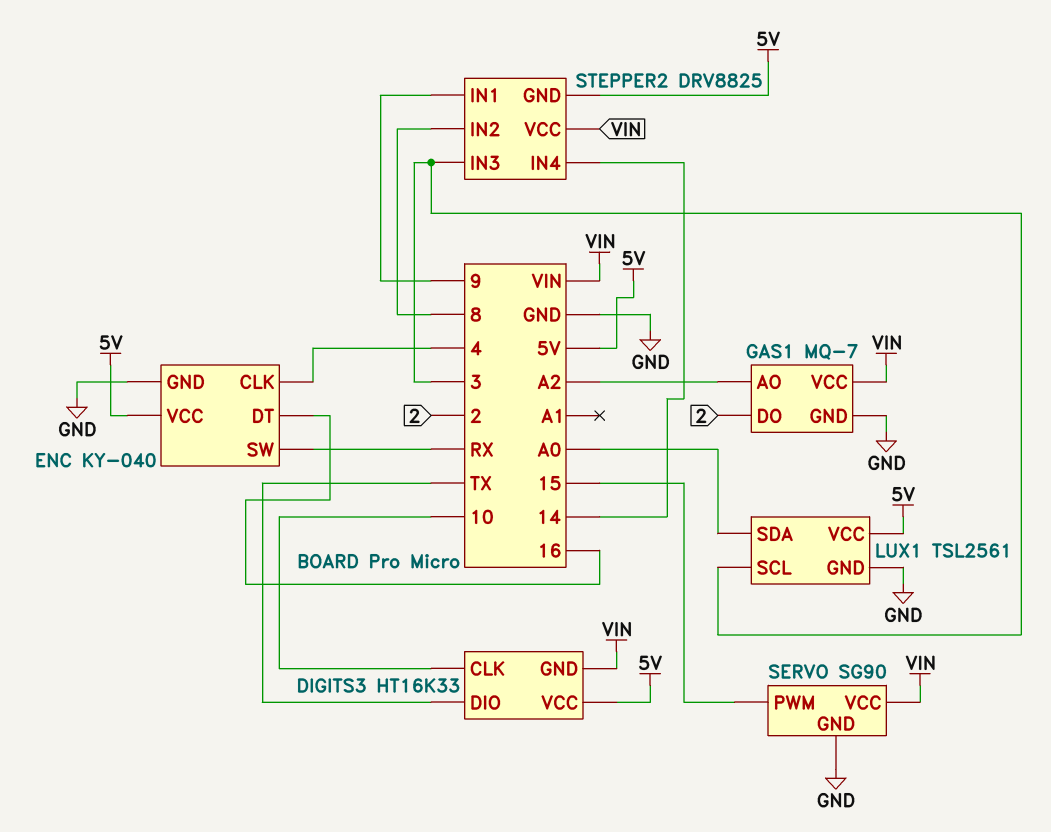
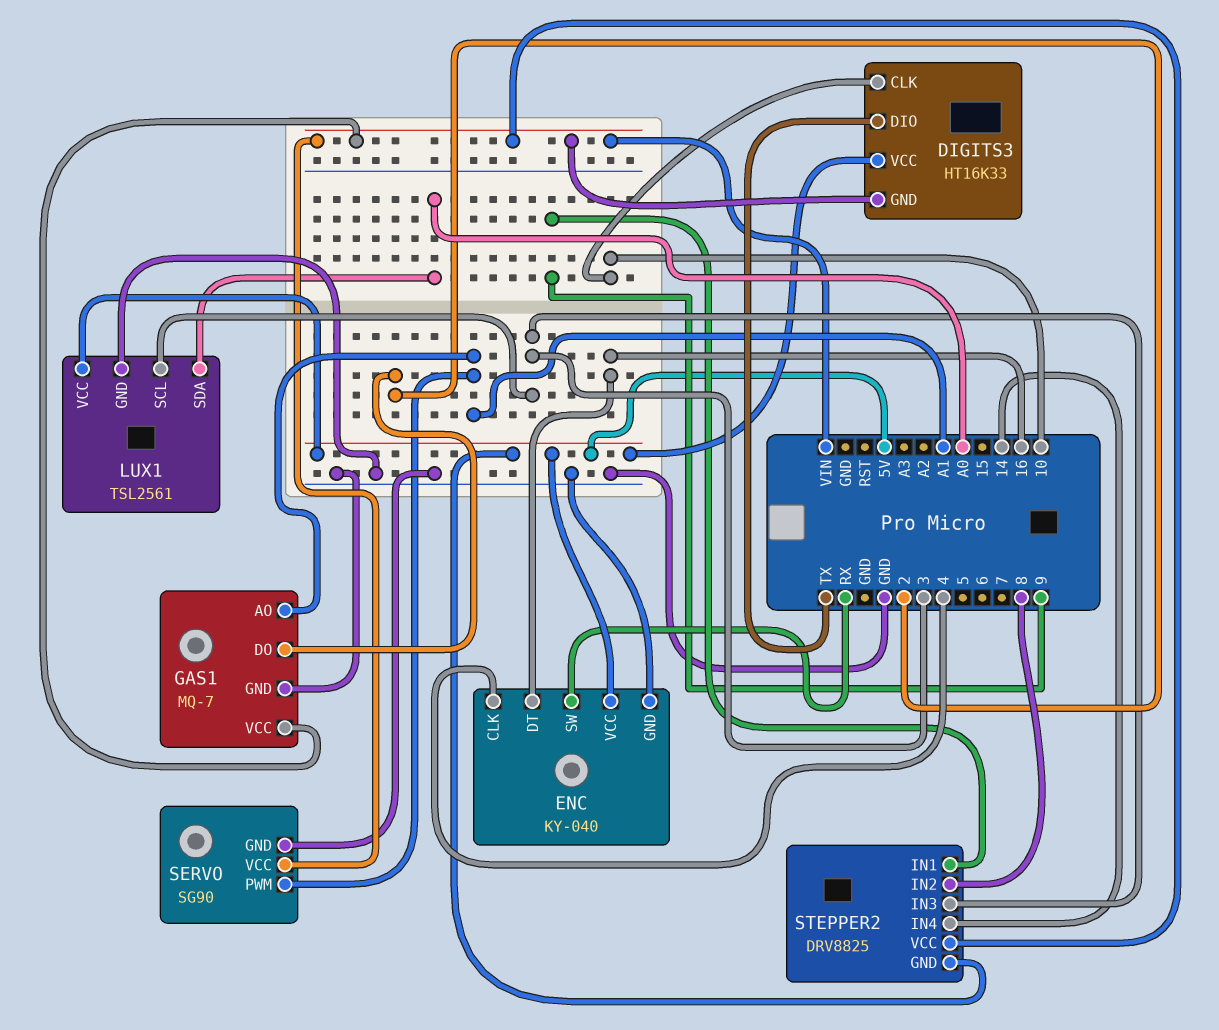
GAS1 pin AO: A2 -> A1
SERVO pin PWM: 15 -> A1

